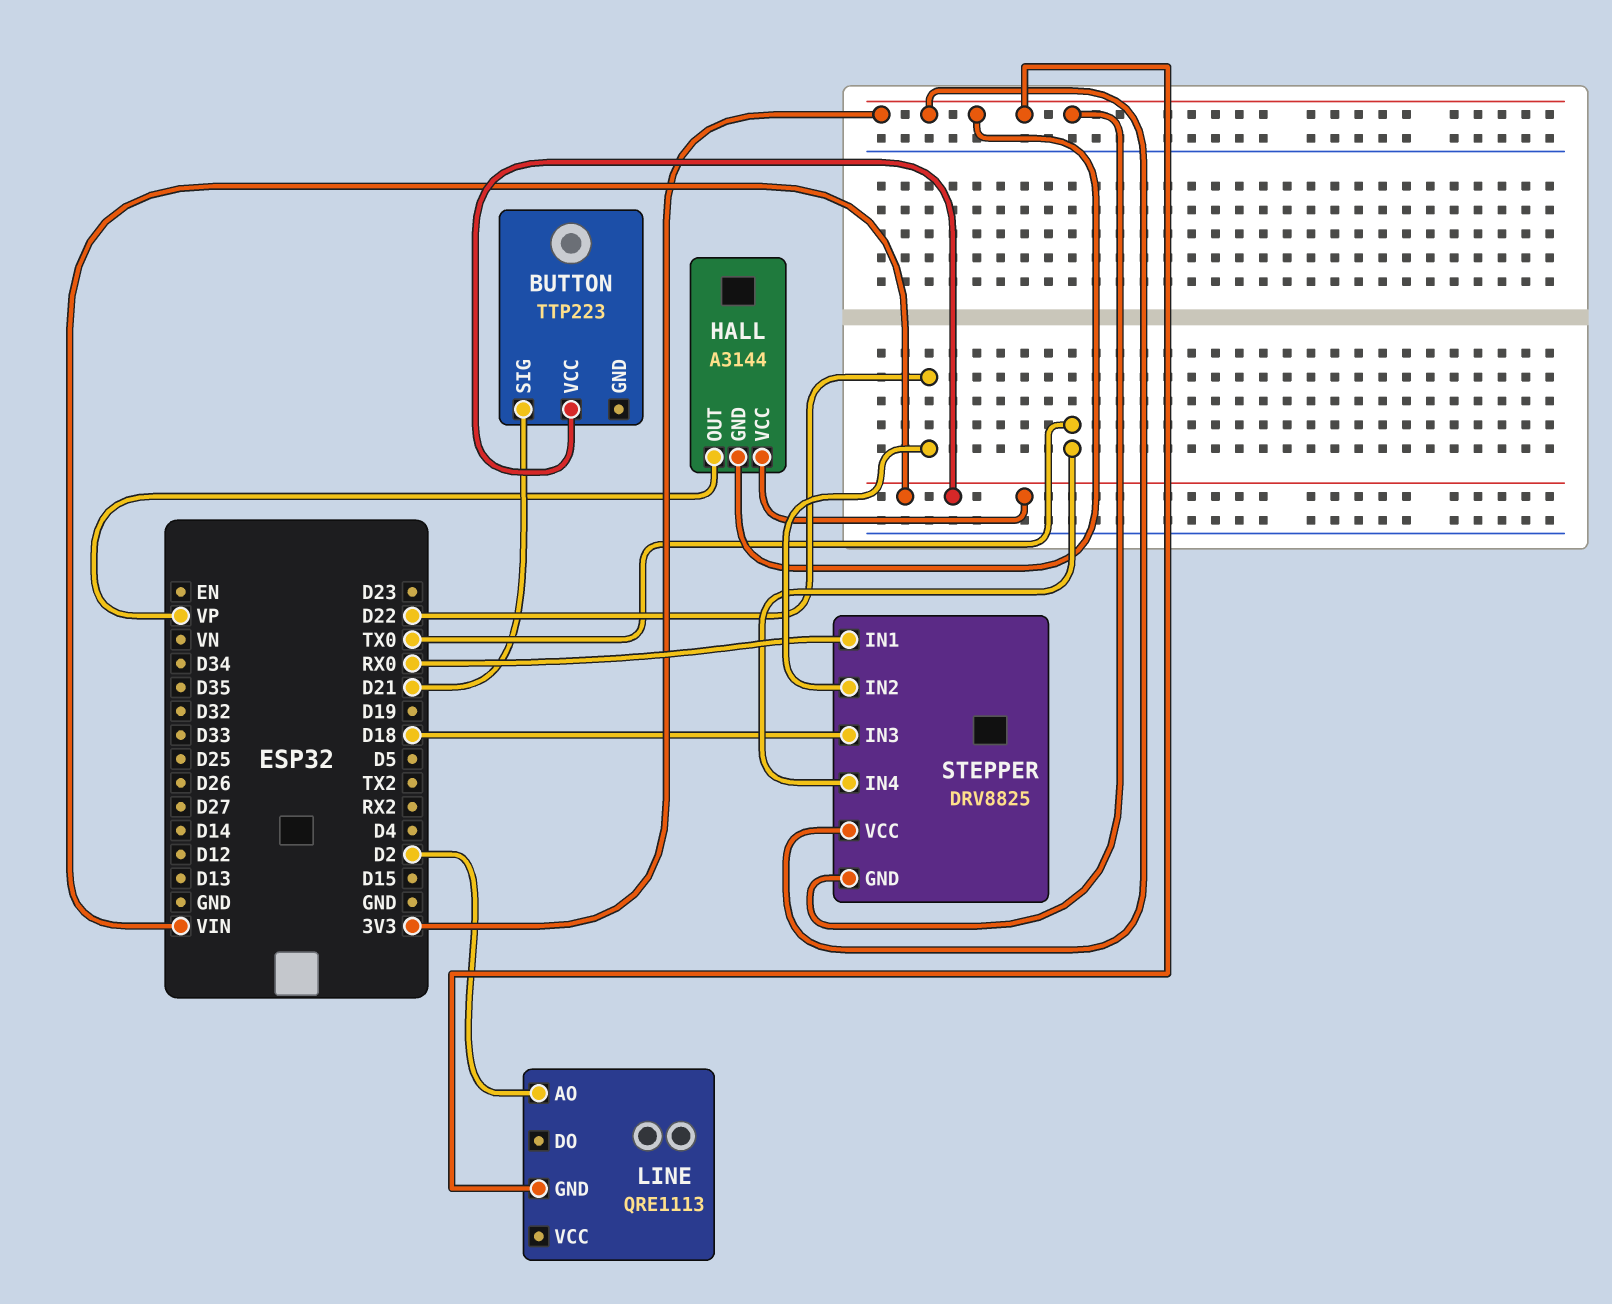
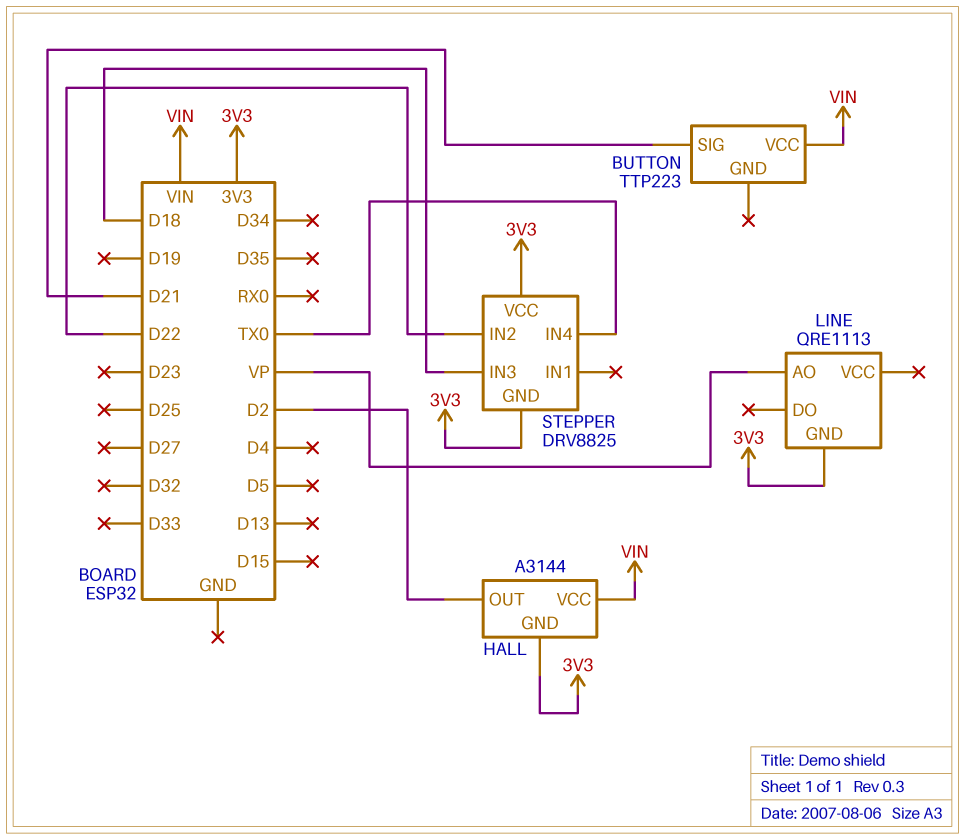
HALL pin OUT: VP -> D2
LINE pin AO: D2 -> VP
STEPPER pin IN1: RX0 -> none

